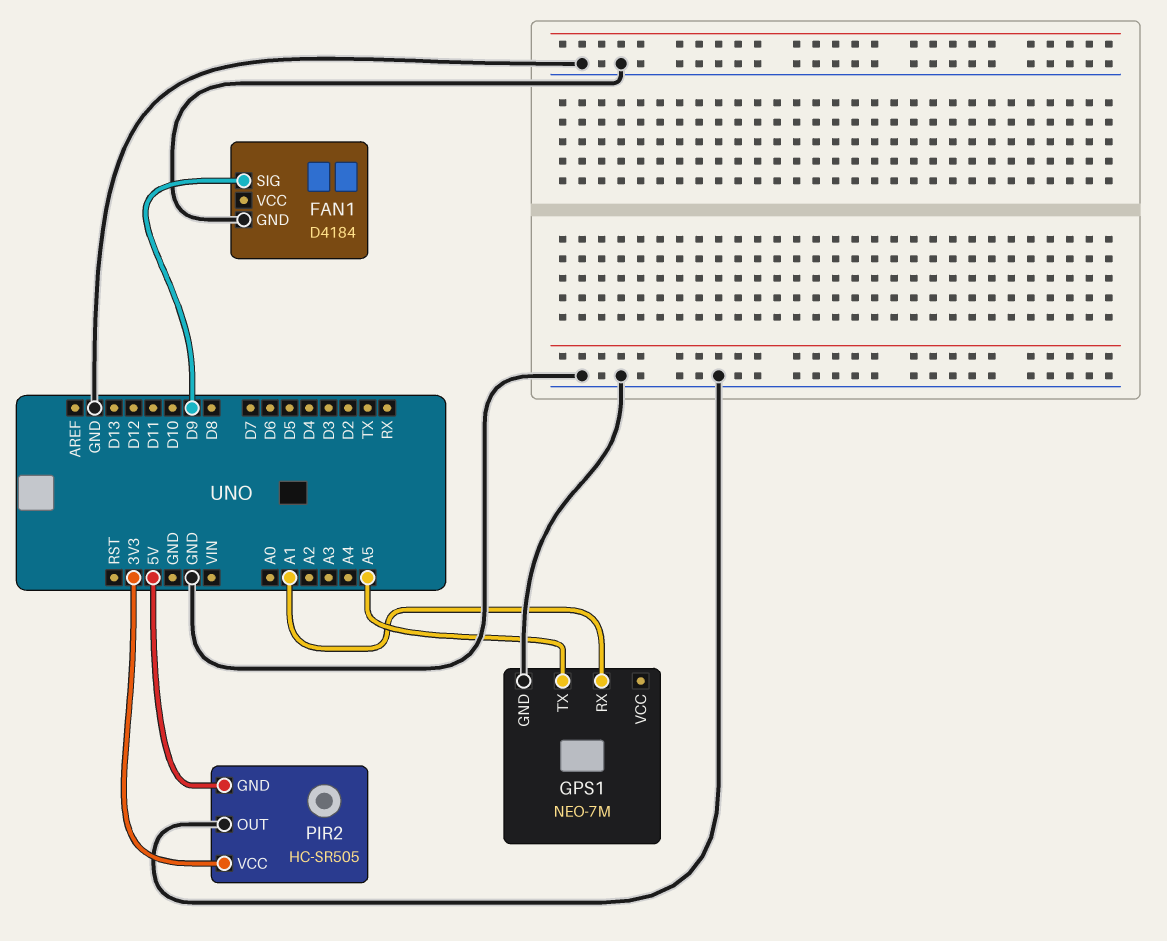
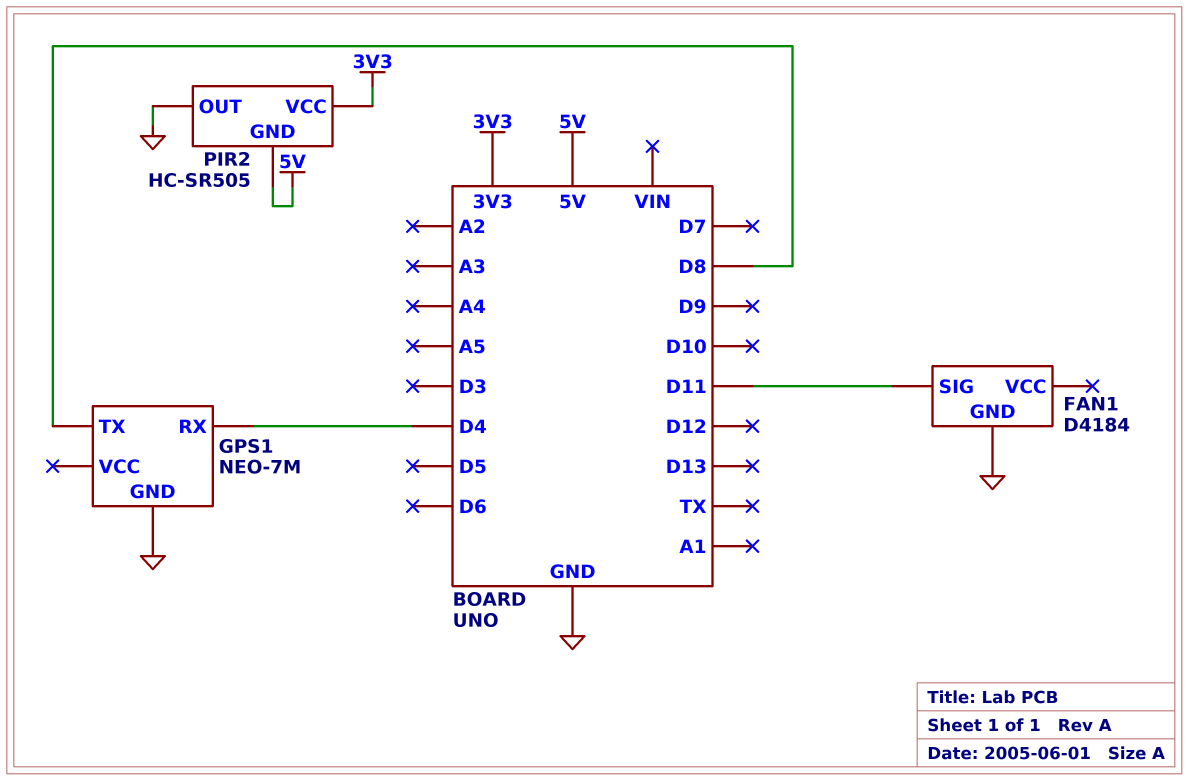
FAN1 pin SIG: D9 -> D11
GPS1 pin RX: A1 -> D4
GPS1 pin TX: A5 -> D8

